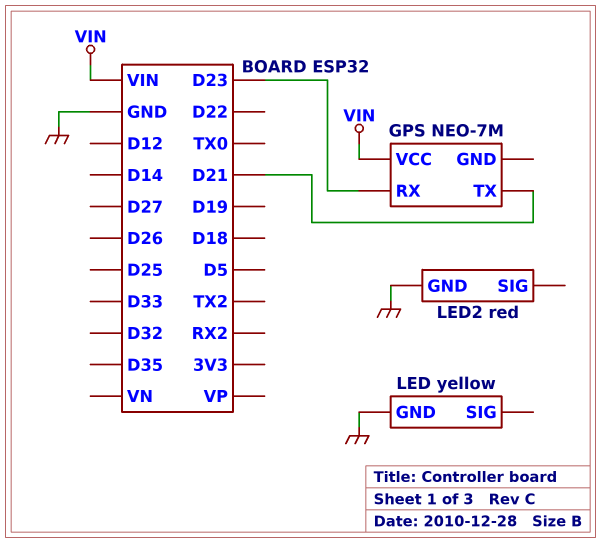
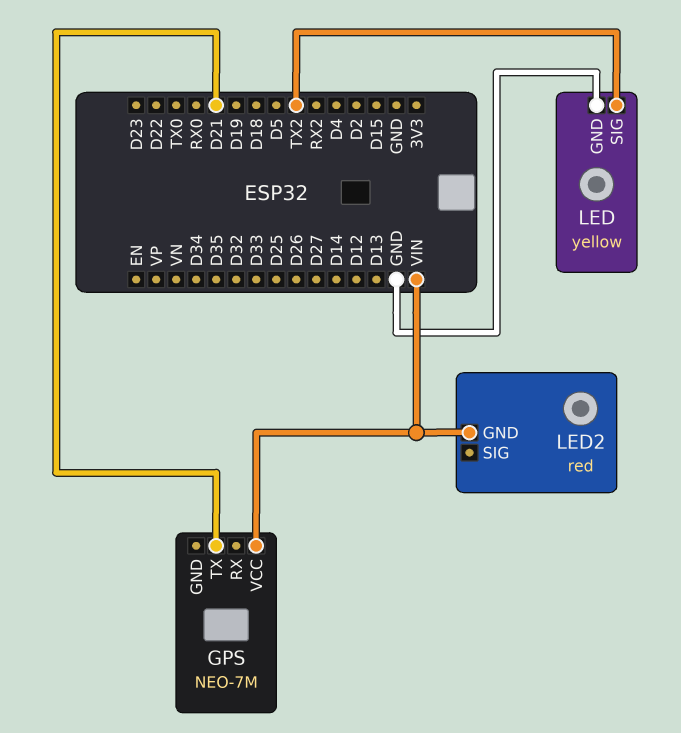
GPS pin RX: D23 -> none
LED pin SIG: none -> TX2
LED2 pin GND: GND -> VIN

